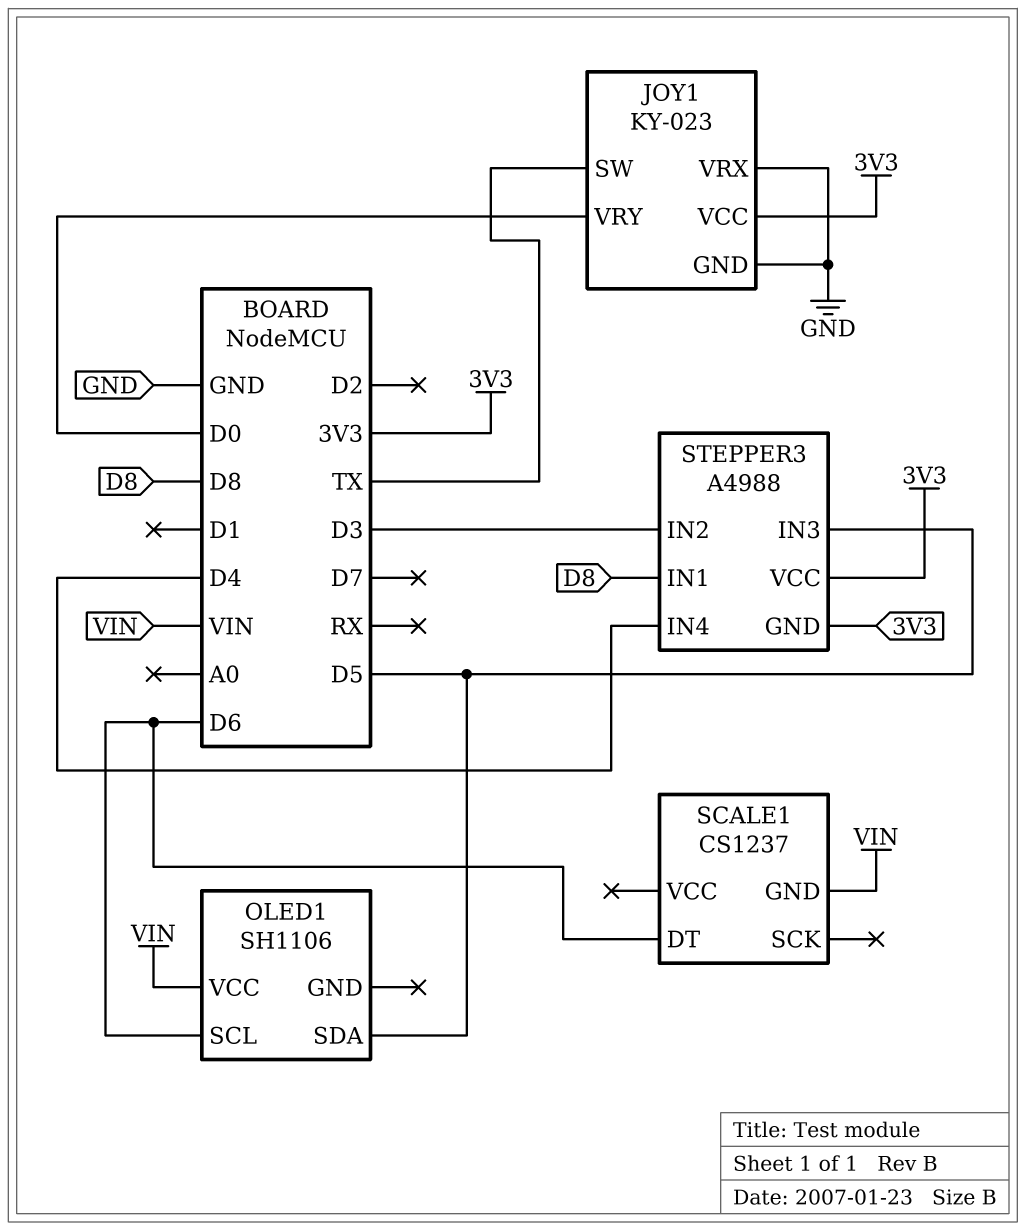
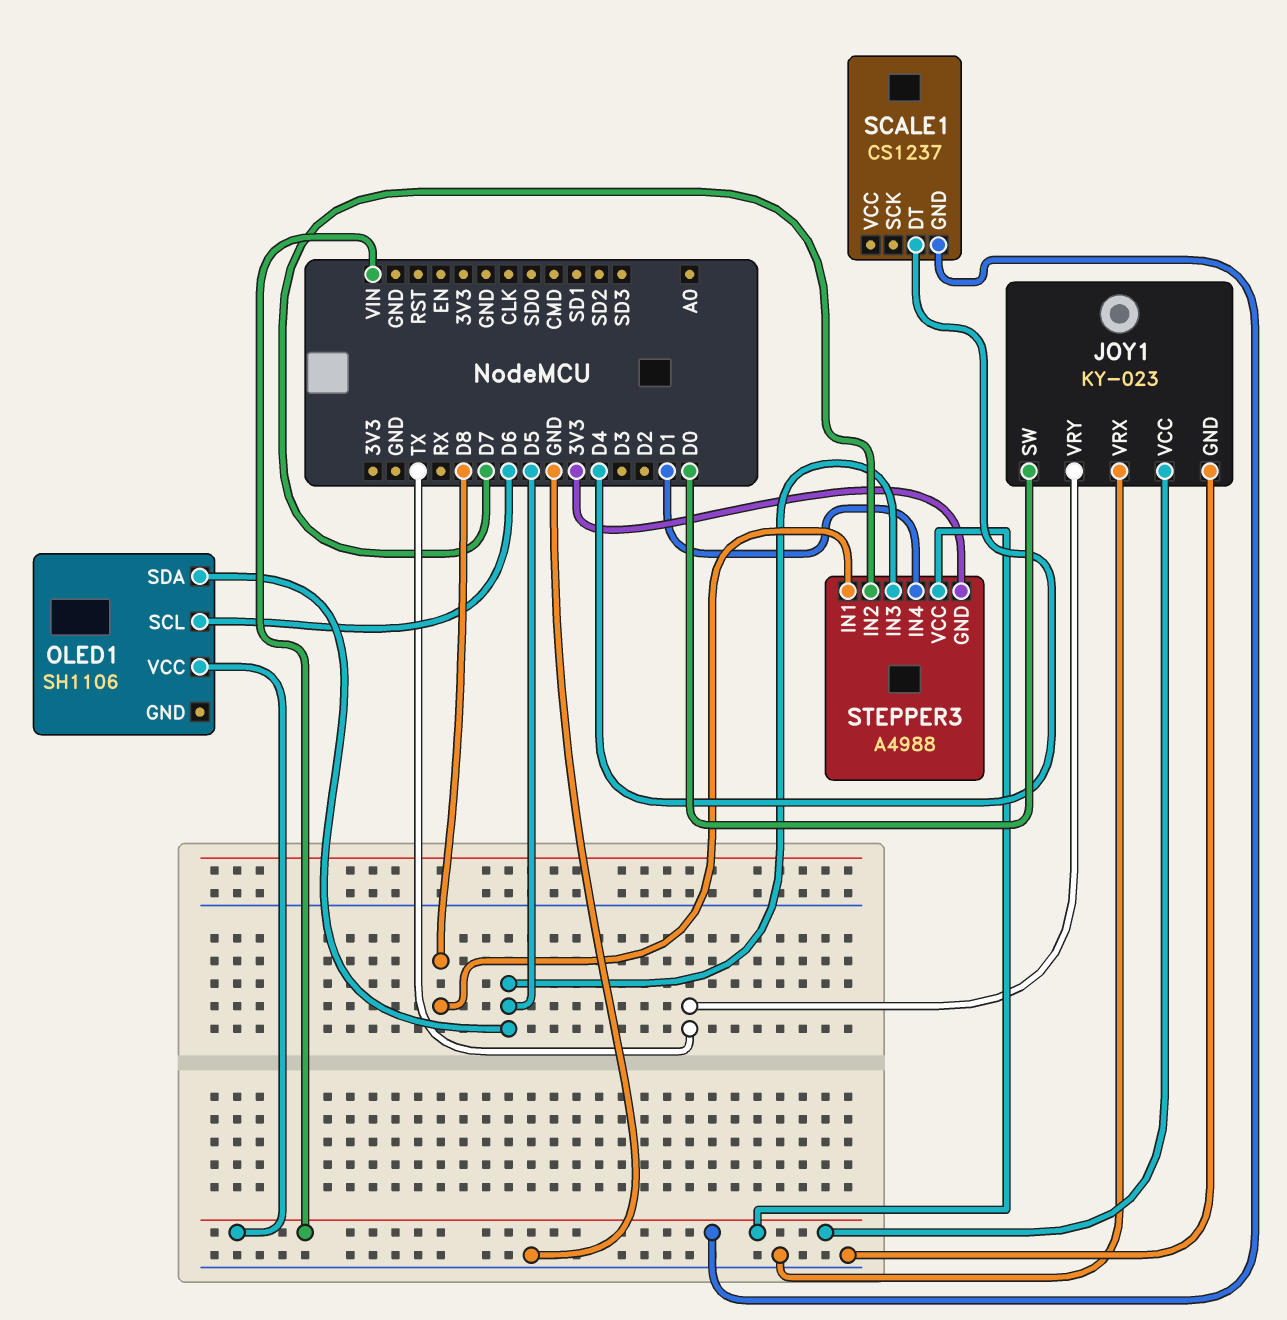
JOY1 pin SW: TX -> D0
JOY1 pin VCC: 3V3 -> VIN
JOY1 pin VRY: D0 -> TX
SCALE1 pin DT: D6 -> D4
STEPPER3 pin IN2: D3 -> D7
STEPPER3 pin IN4: D4 -> D1
STEPPER3 pin VCC: 3V3 -> VIN

